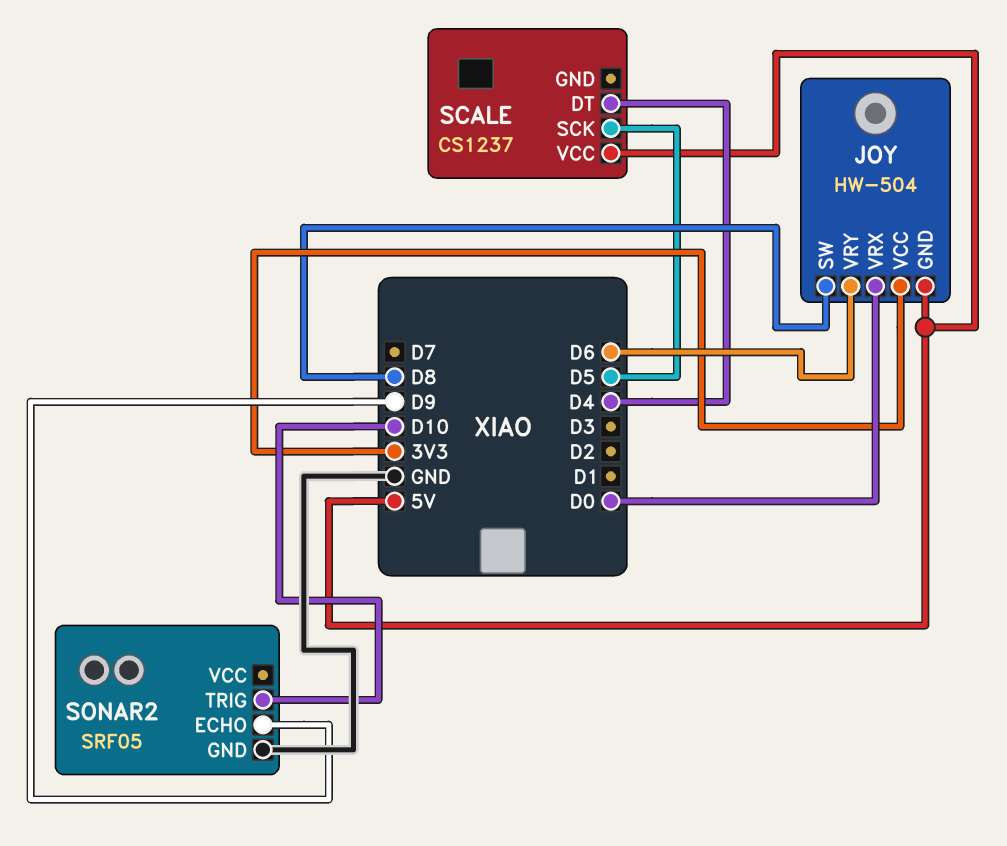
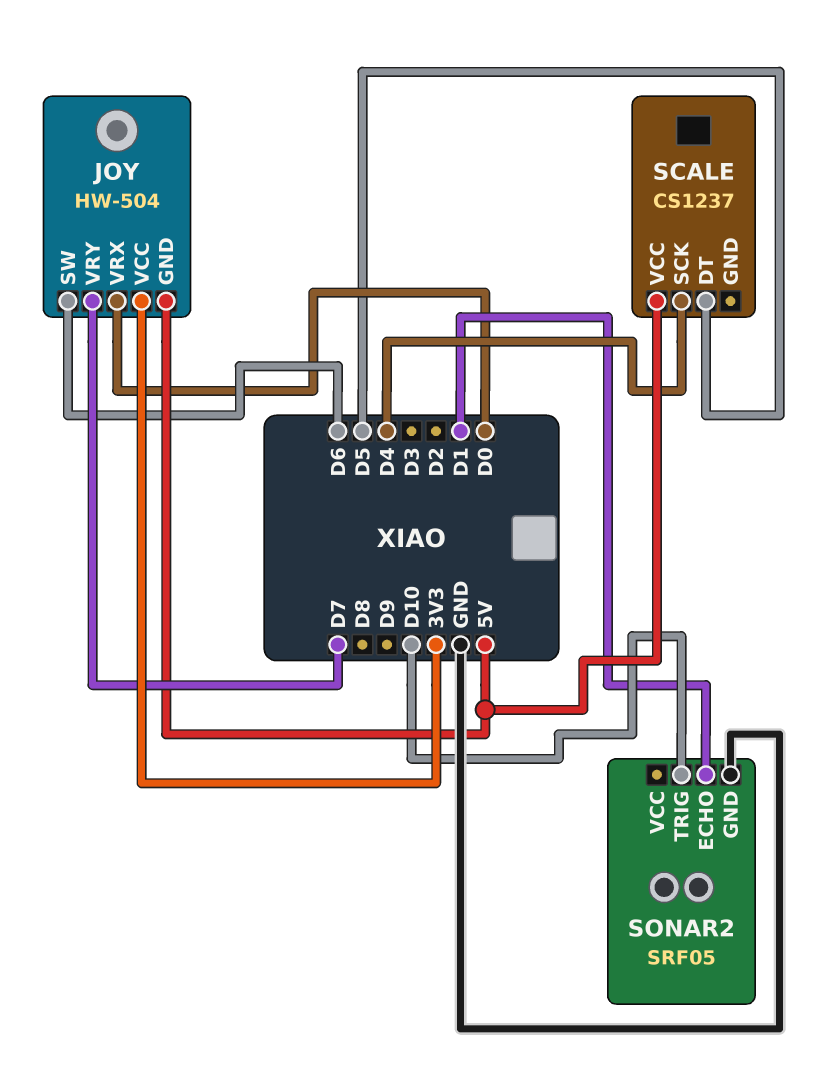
JOY pin SW: D8 -> D6
JOY pin VRY: D6 -> D7
SCALE pin DT: D4 -> D5
SCALE pin SCK: D5 -> D4
SONAR2 pin ECHO: D9 -> D1

